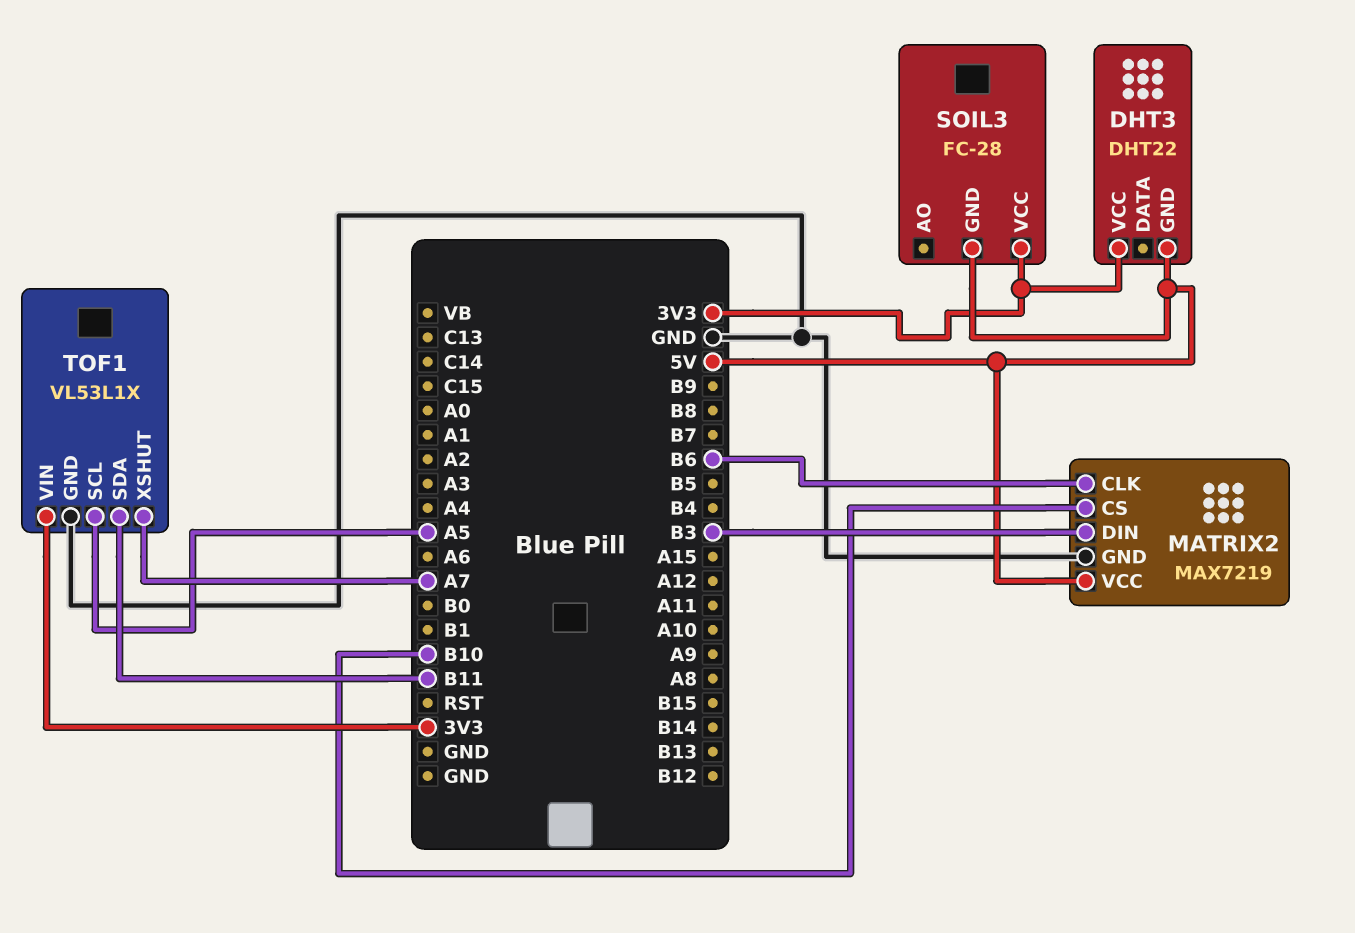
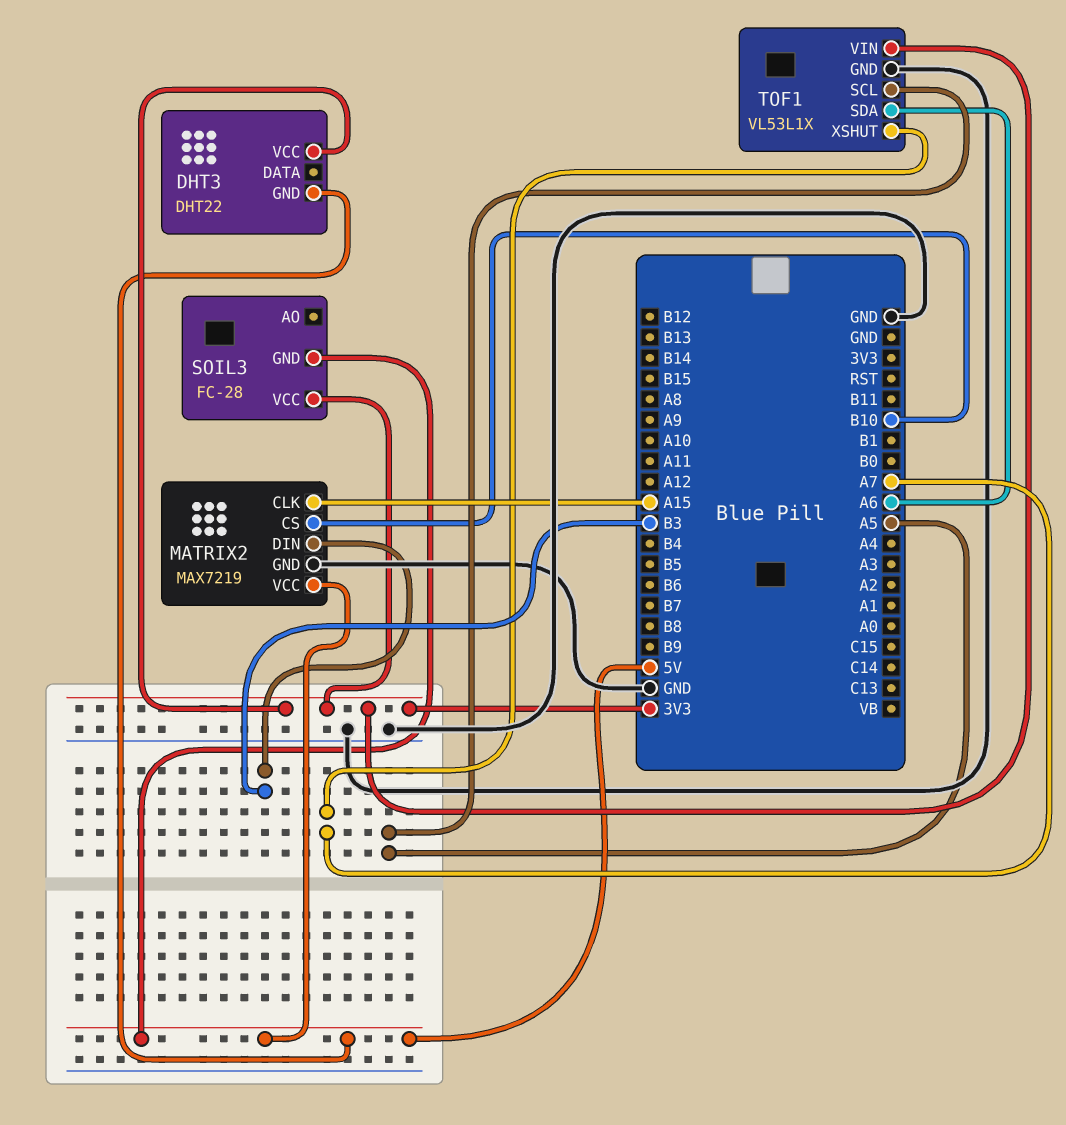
MATRIX2 pin CLK: B6 -> A15
TOF1 pin SDA: B11 -> A6

